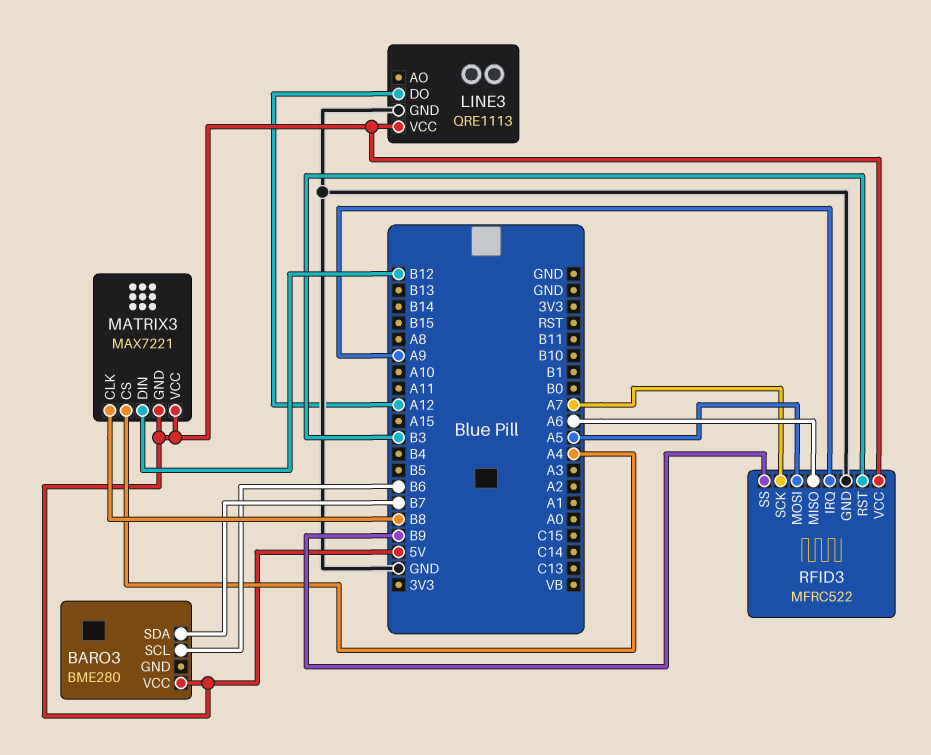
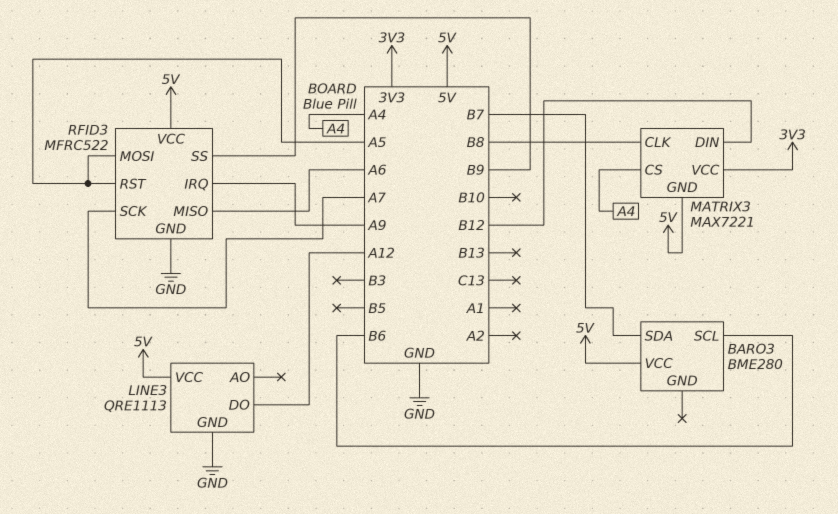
MATRIX3 pin VCC: 5V -> 3V3
RFID3 pin RST: B3 -> A5

